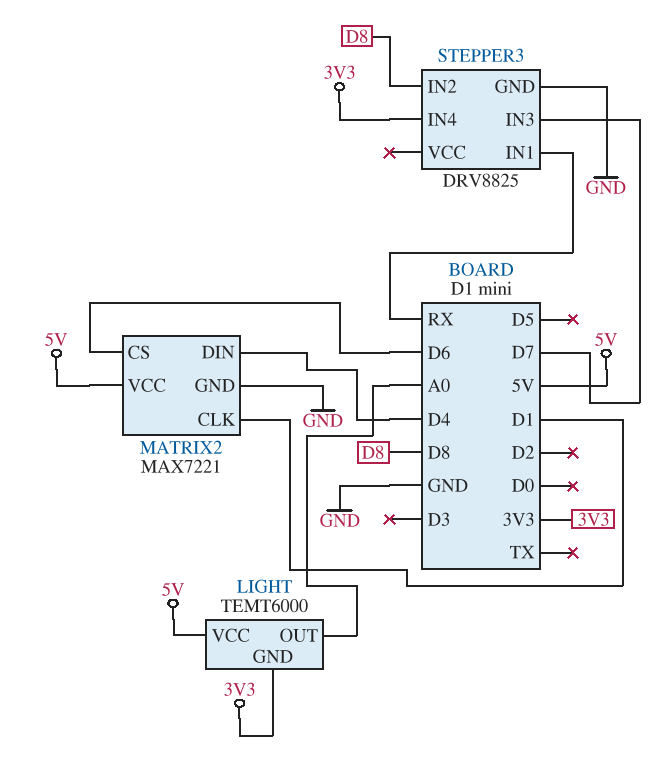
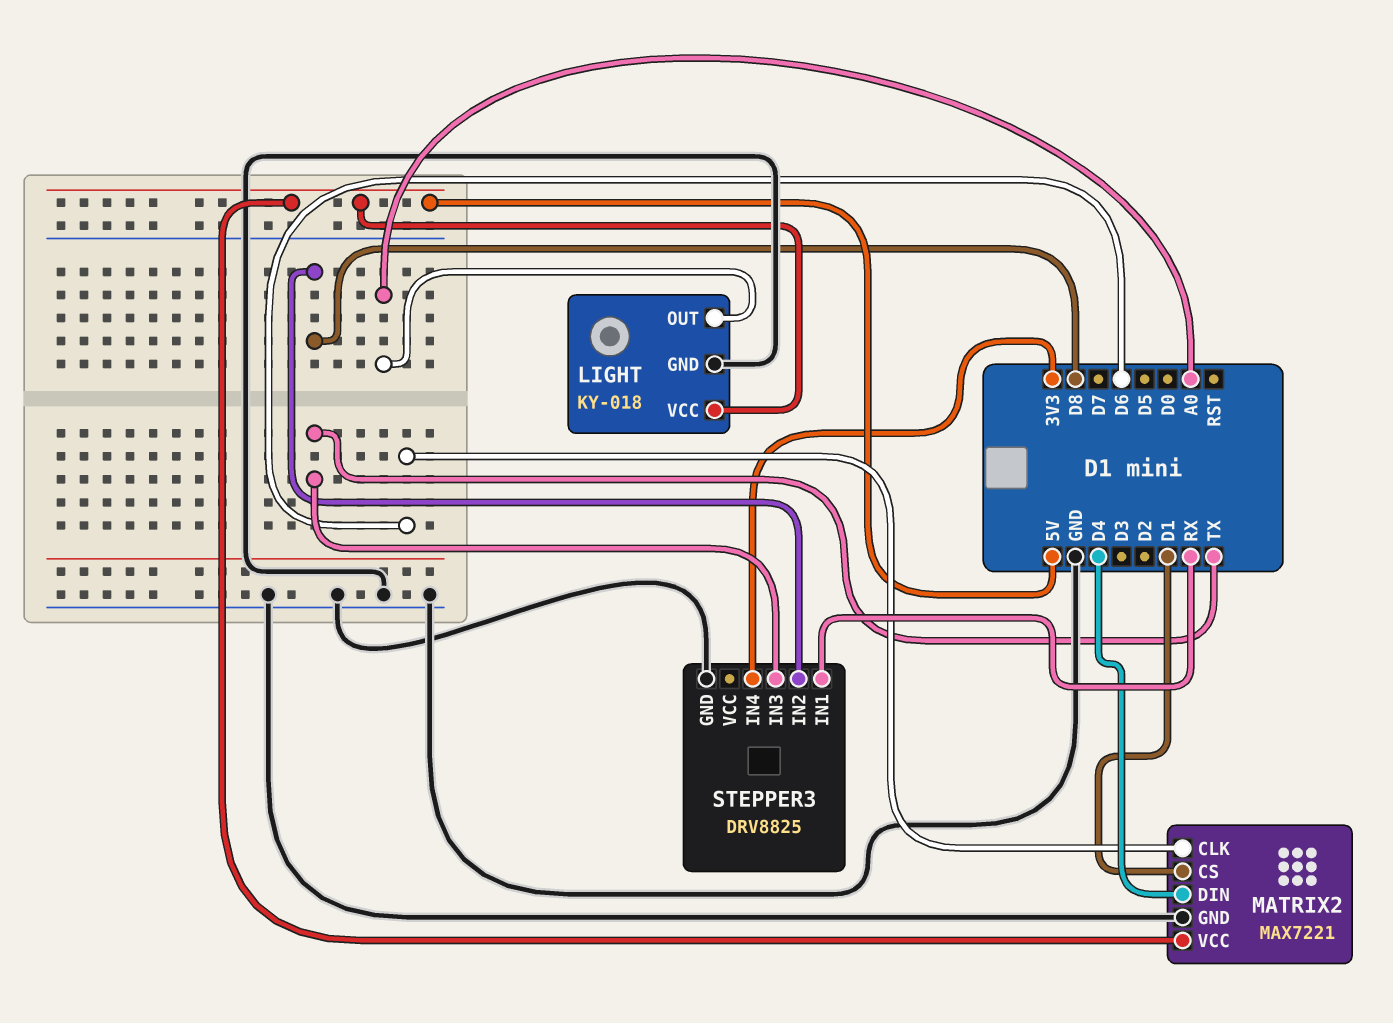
LIGHT: TEMT6000 -> KY-018
LIGHT pin GND: 3V3 -> GND
MATRIX2 pin CLK: D1 -> D6
MATRIX2 pin CS: D6 -> D1
STEPPER3 pin IN3: D7 -> TX

